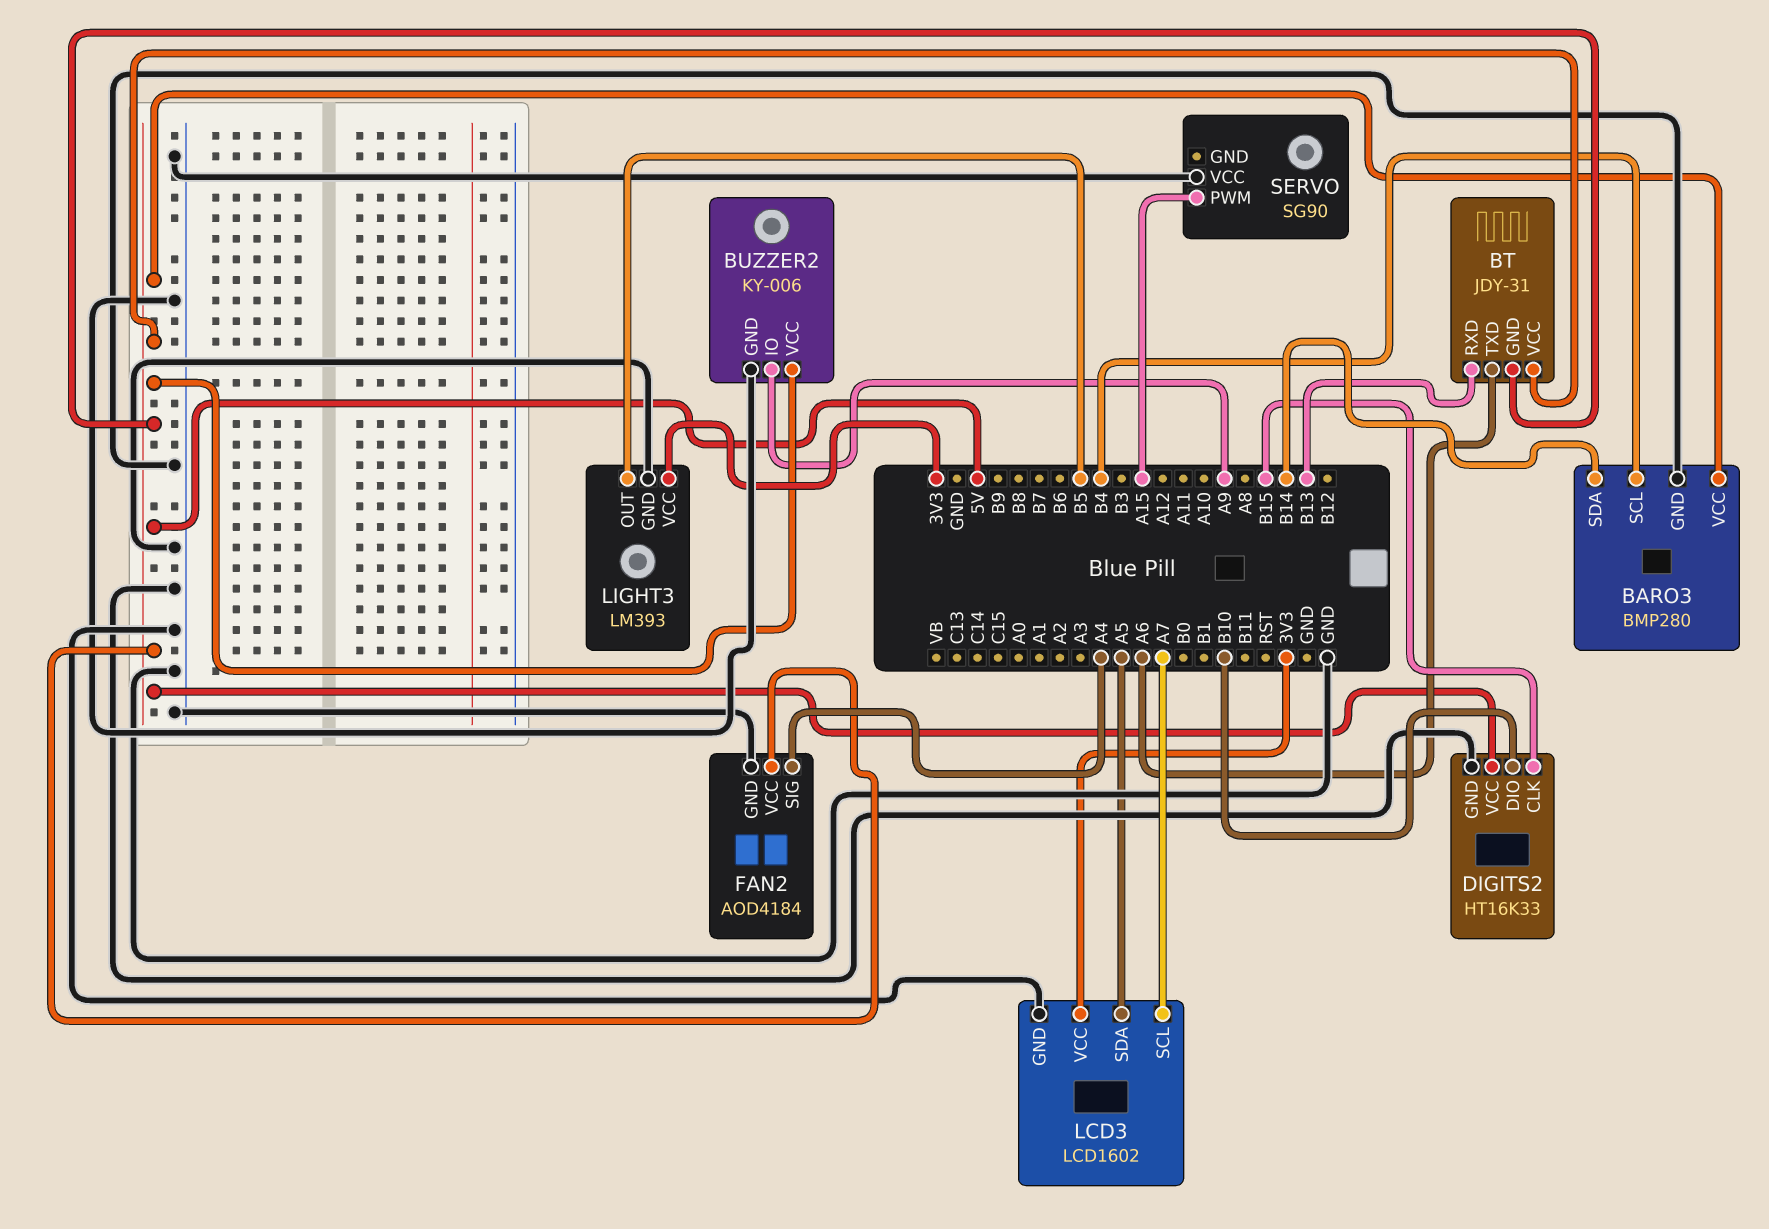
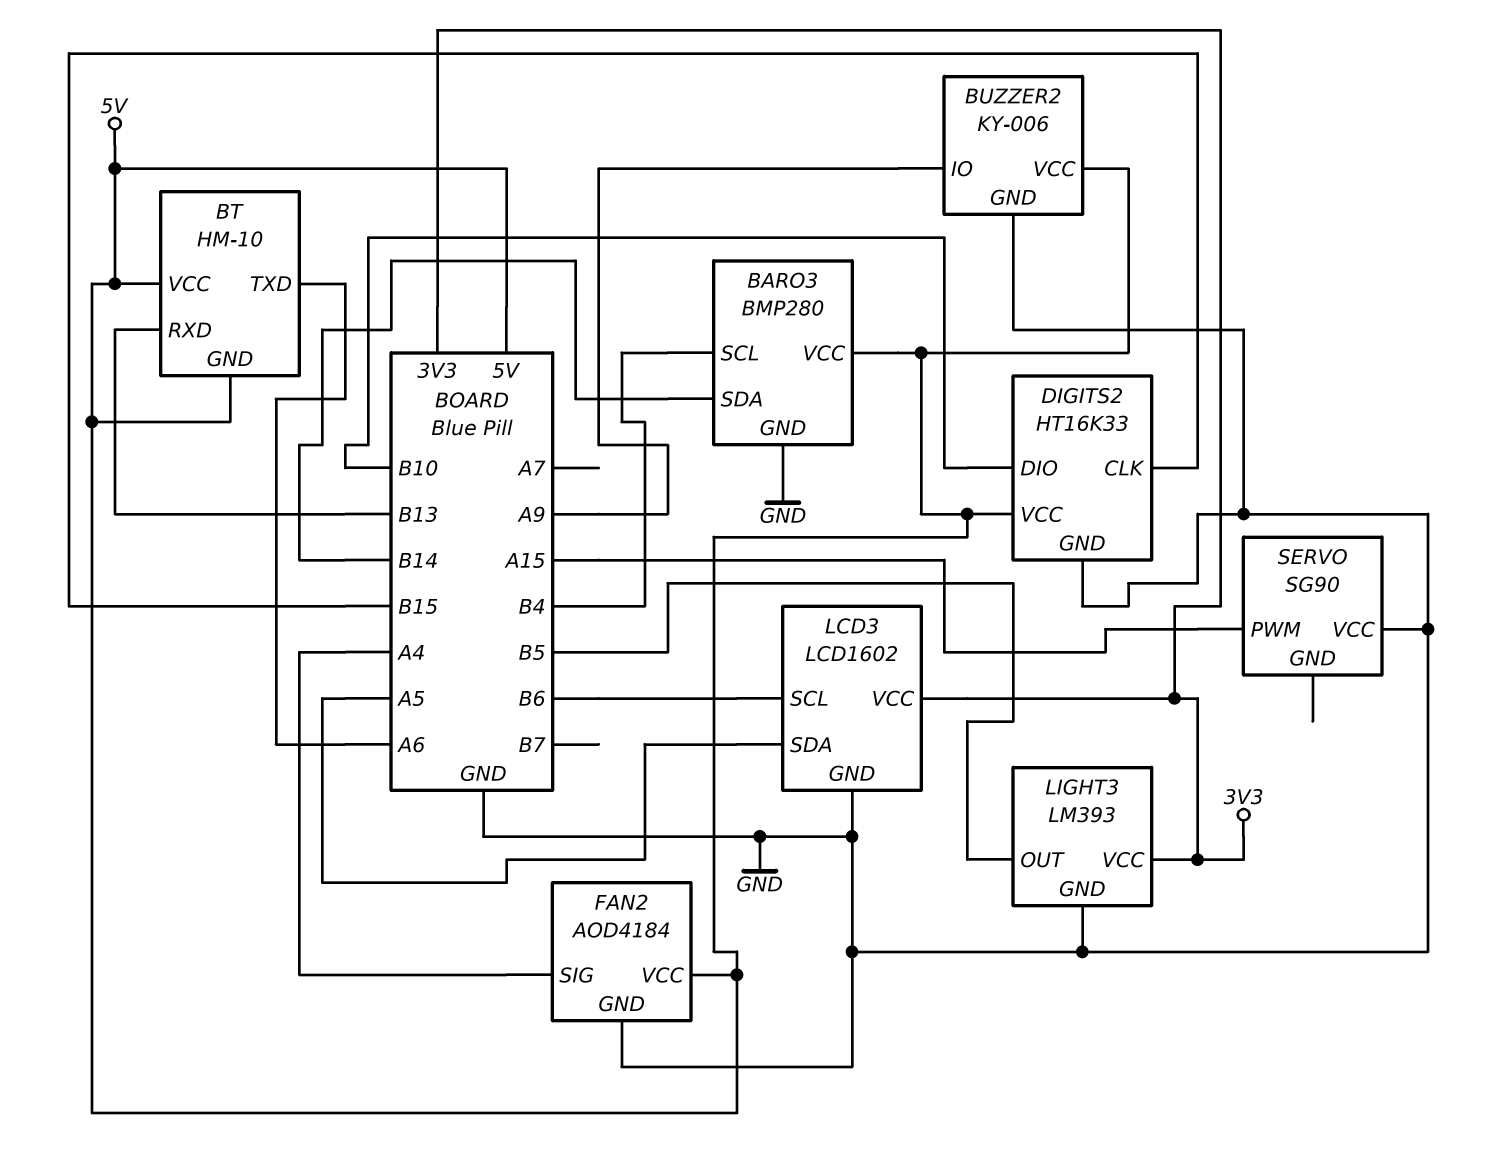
BT: JDY-31 -> HM-10
LCD3 pin SCL: A7 -> B6

